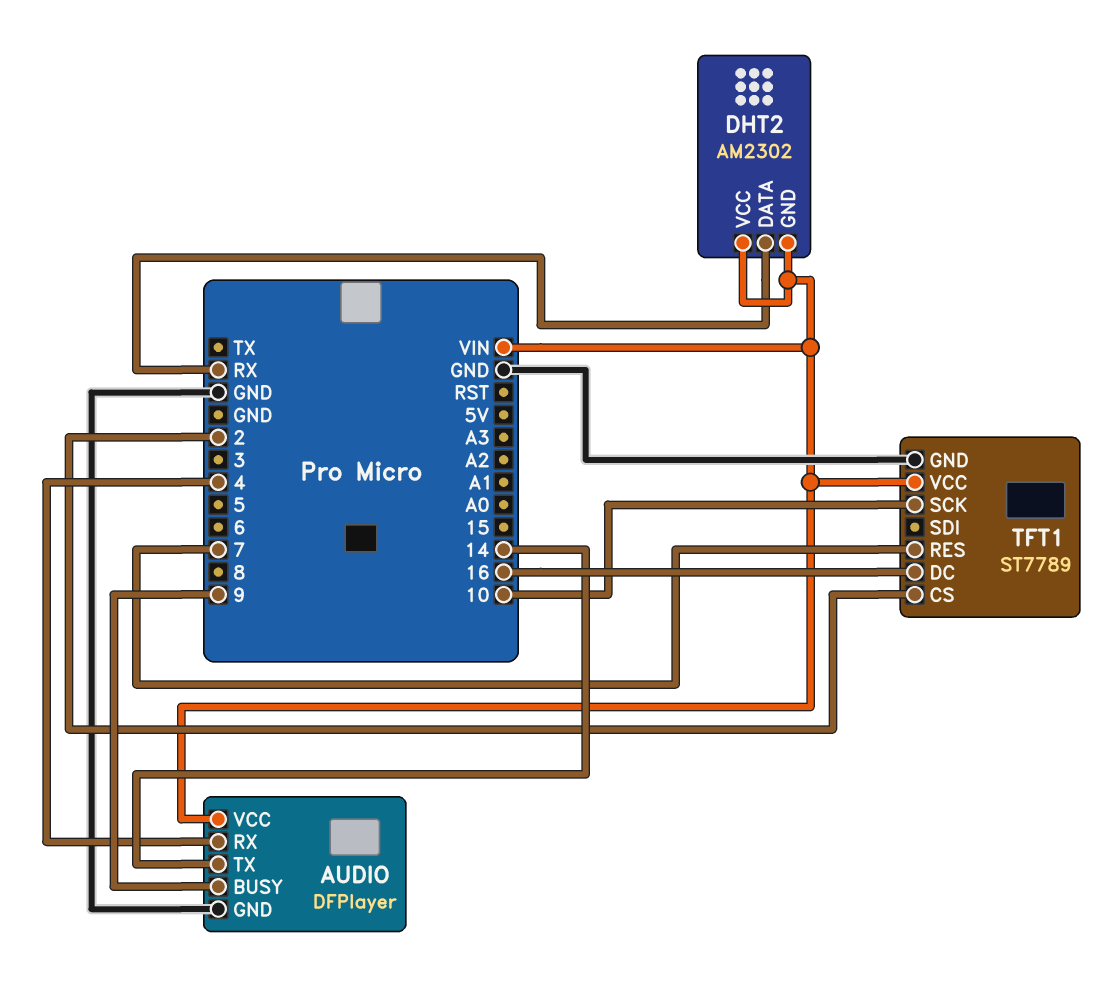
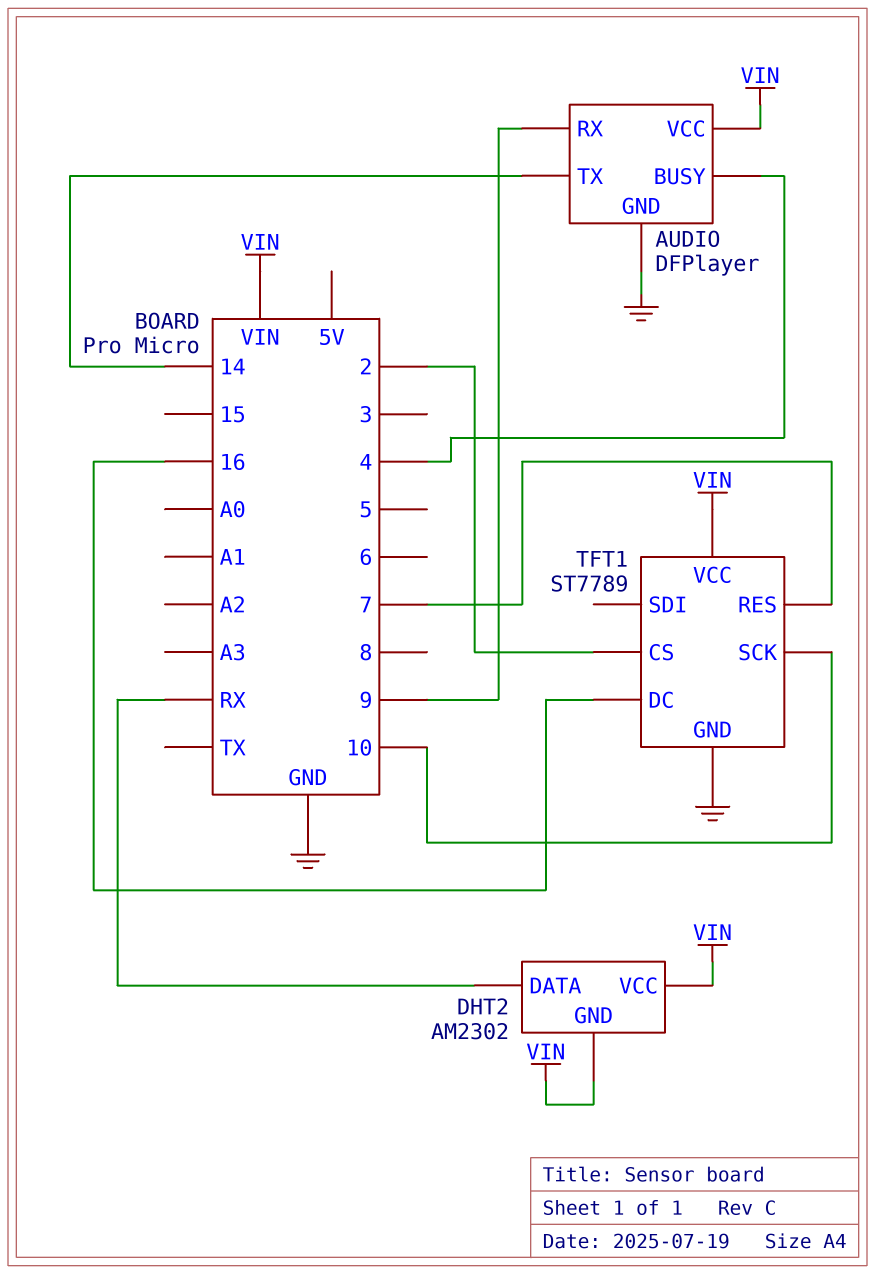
AUDIO pin BUSY: 9 -> 4
AUDIO pin RX: 4 -> 9

